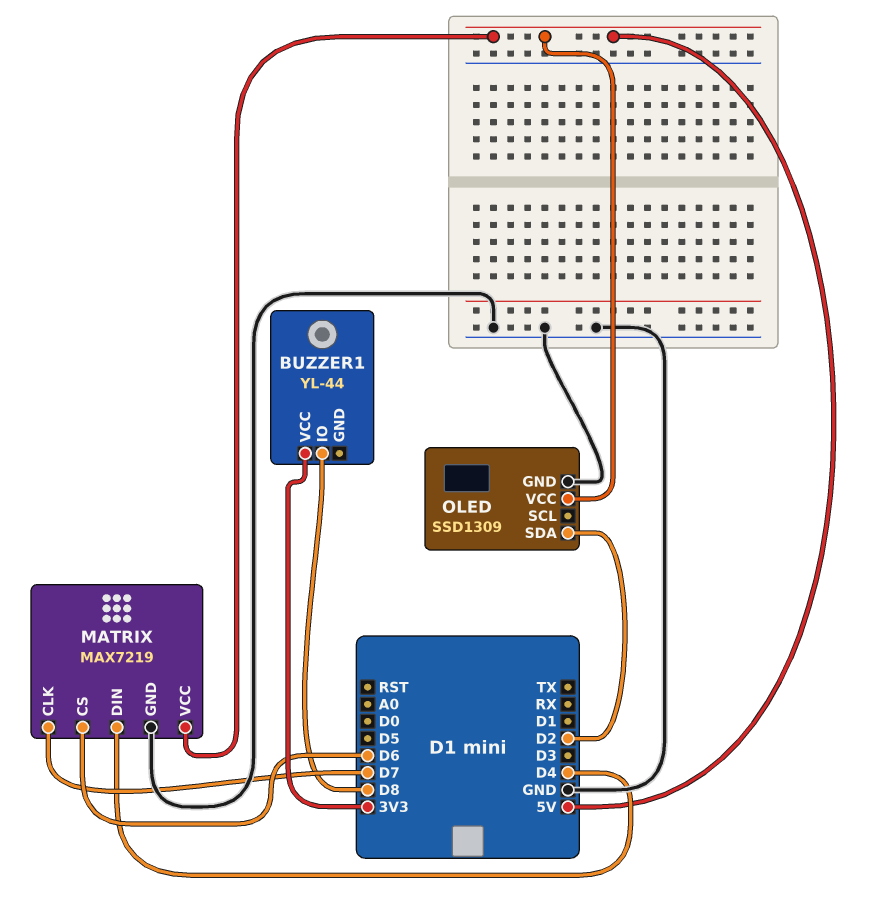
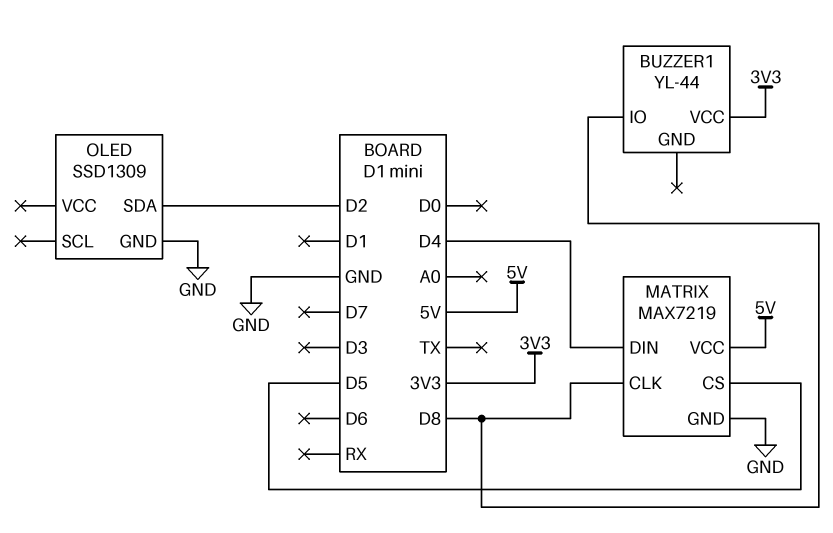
MATRIX pin CLK: D7 -> D8
MATRIX pin CS: D6 -> D5
OLED pin VCC: 5V -> none

